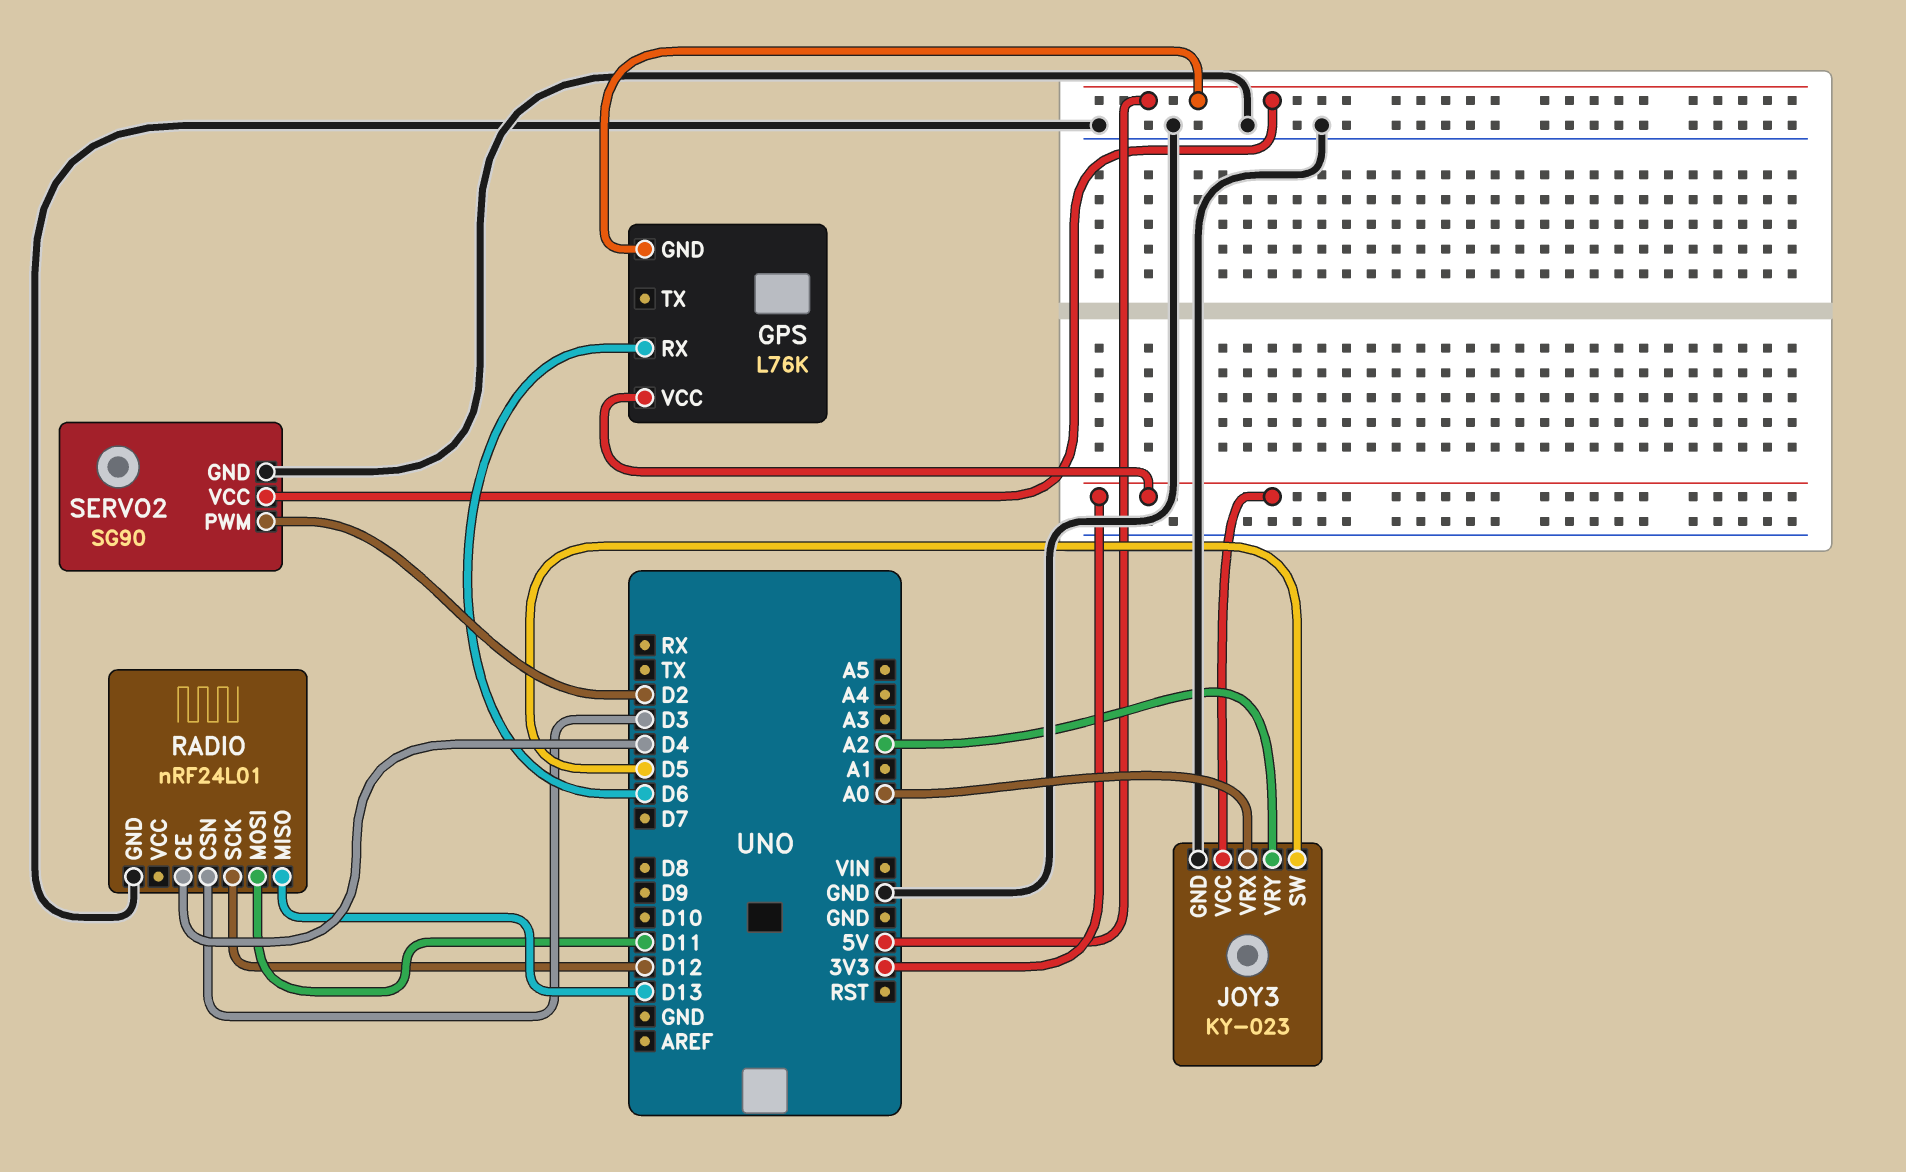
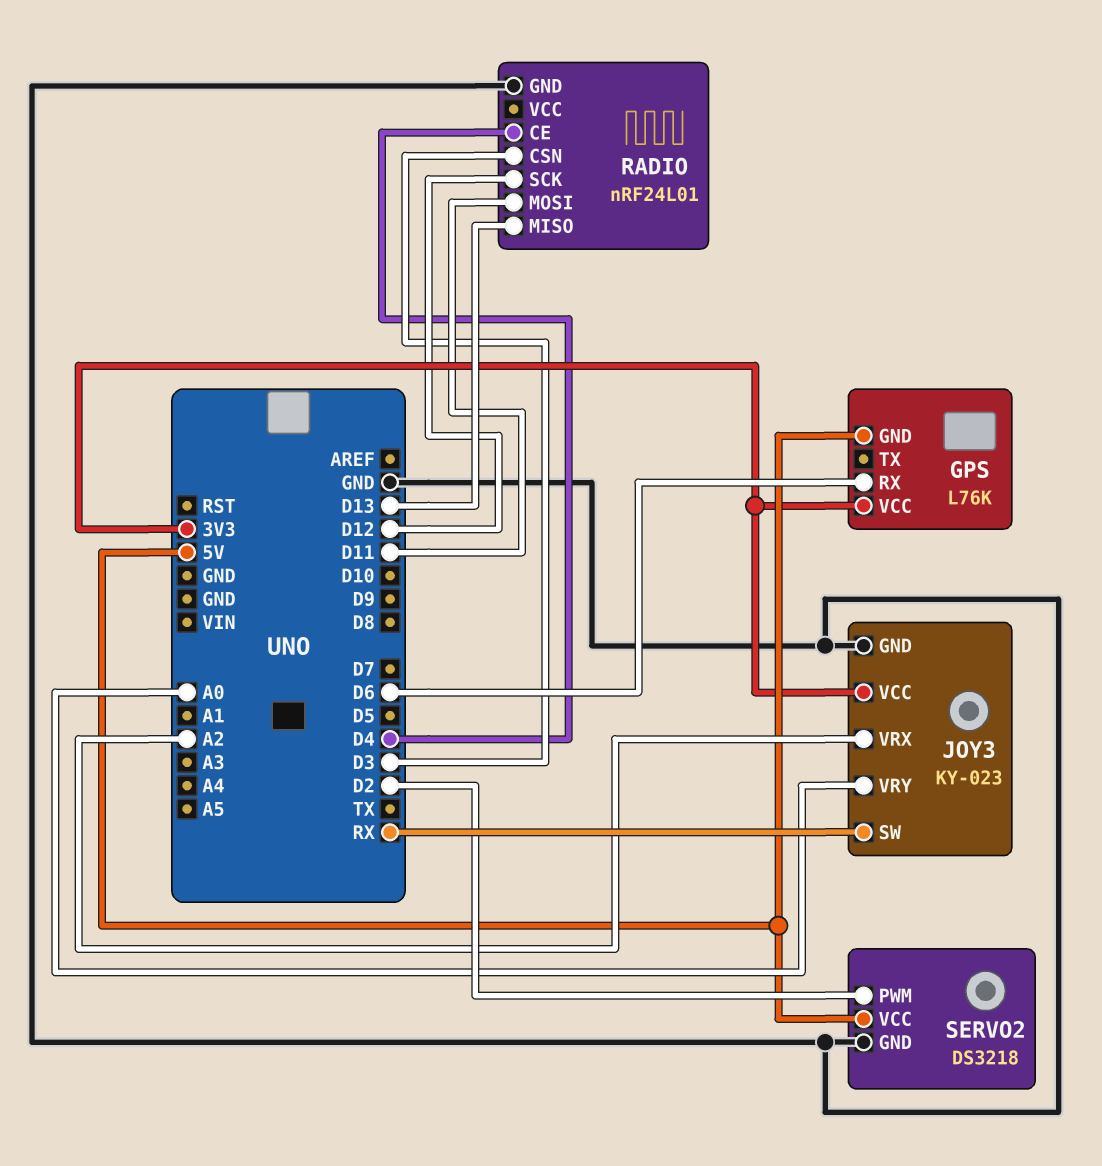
JOY3 pin SW: D5 -> RX
JOY3 pin VRX: A0 -> A2
JOY3 pin VRY: A2 -> A0
SERVO2: SG90 -> DS3218

